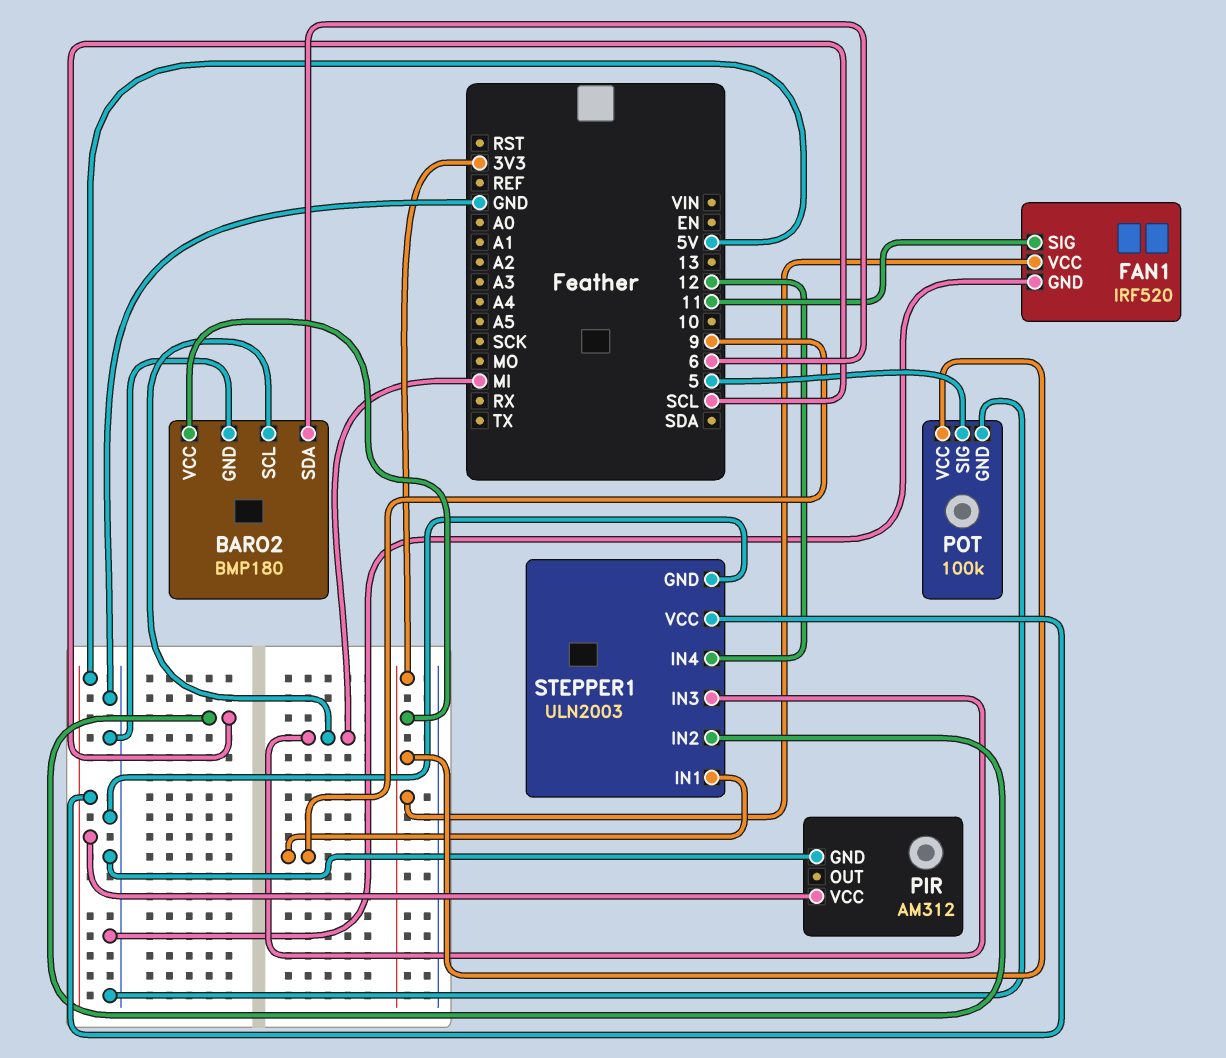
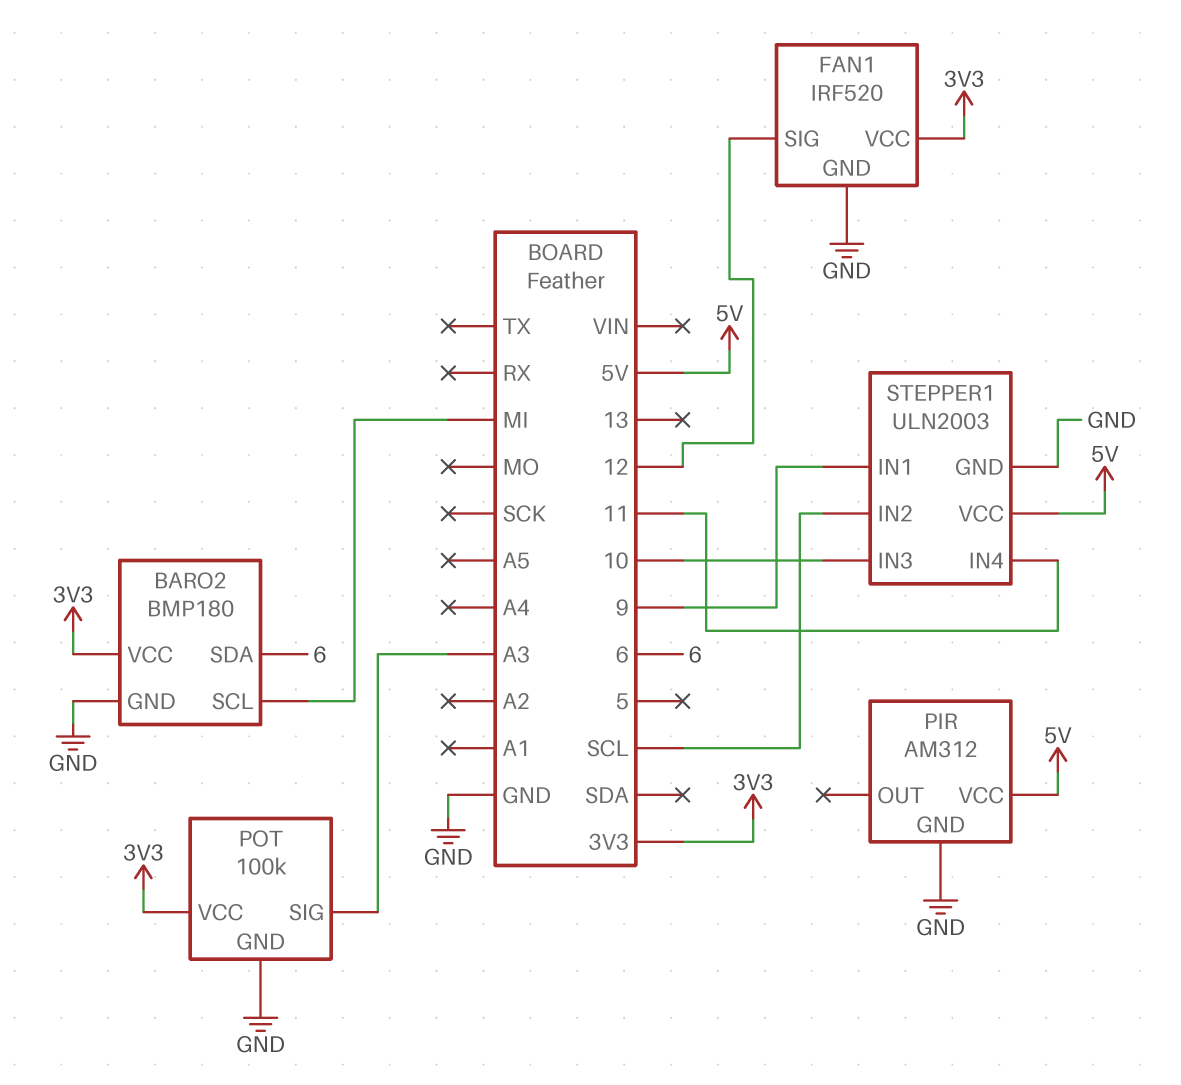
FAN1 pin SIG: 11 -> 12
POT pin SIG: 5 -> A3
STEPPER1 pin IN3: MI -> 10
STEPPER1 pin IN4: 12 -> 11

